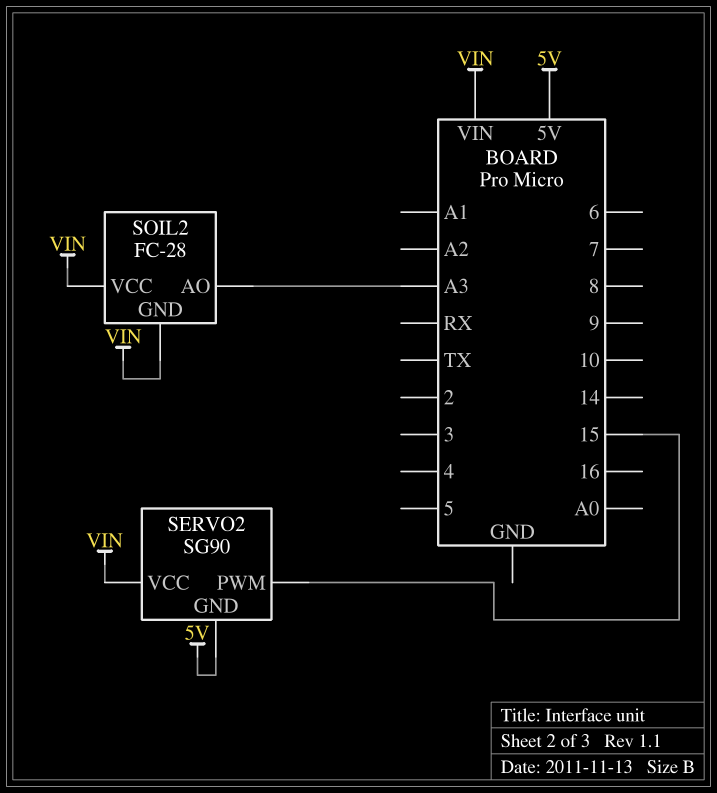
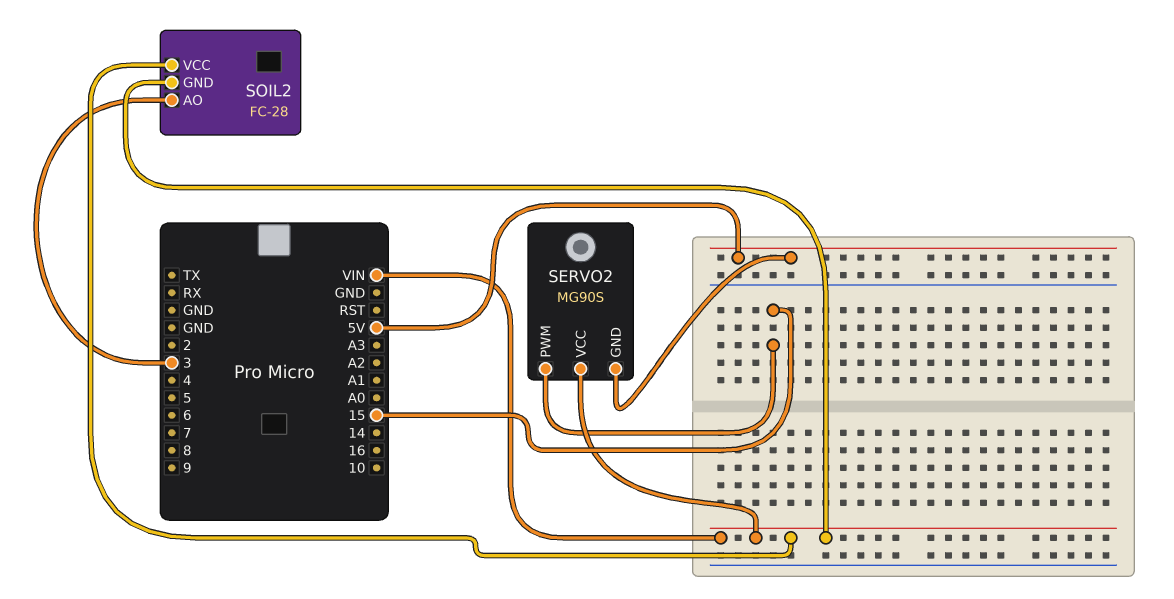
SERVO2: SG90 -> MG90S
SOIL2 pin AO: A3 -> 3

